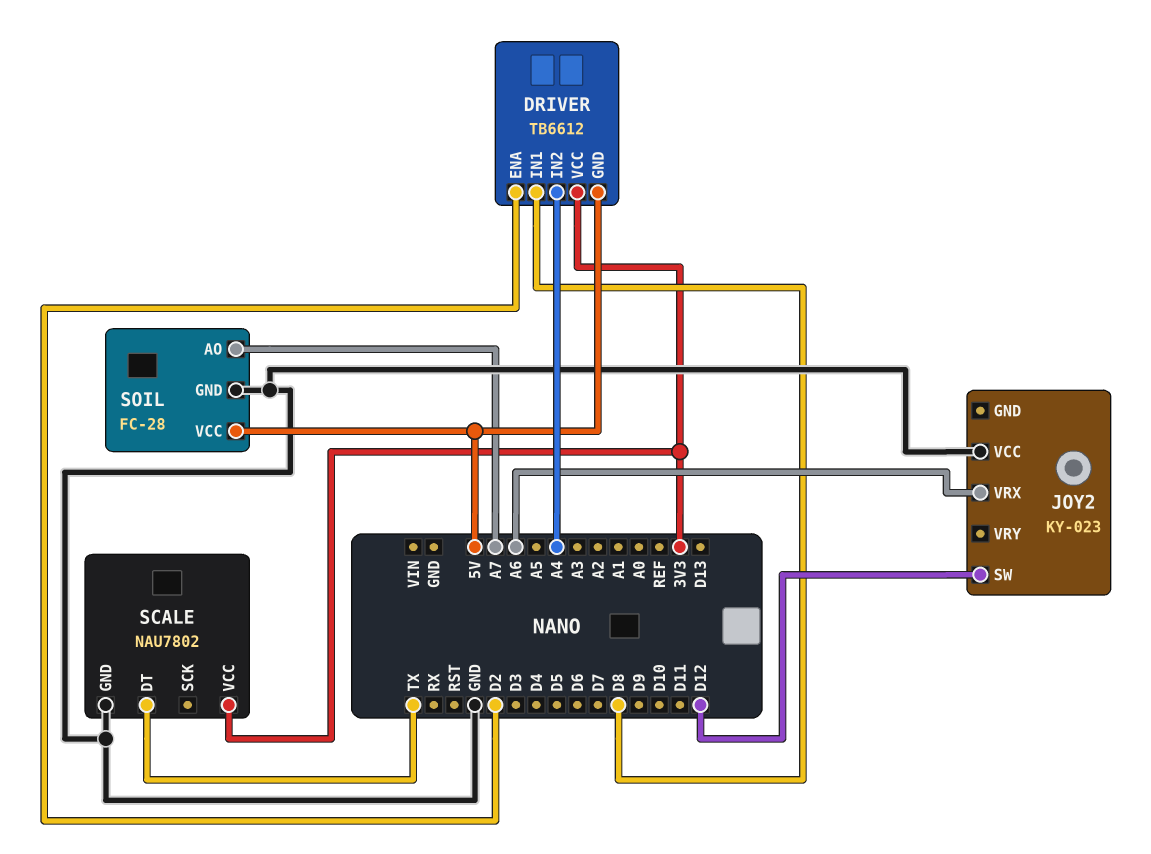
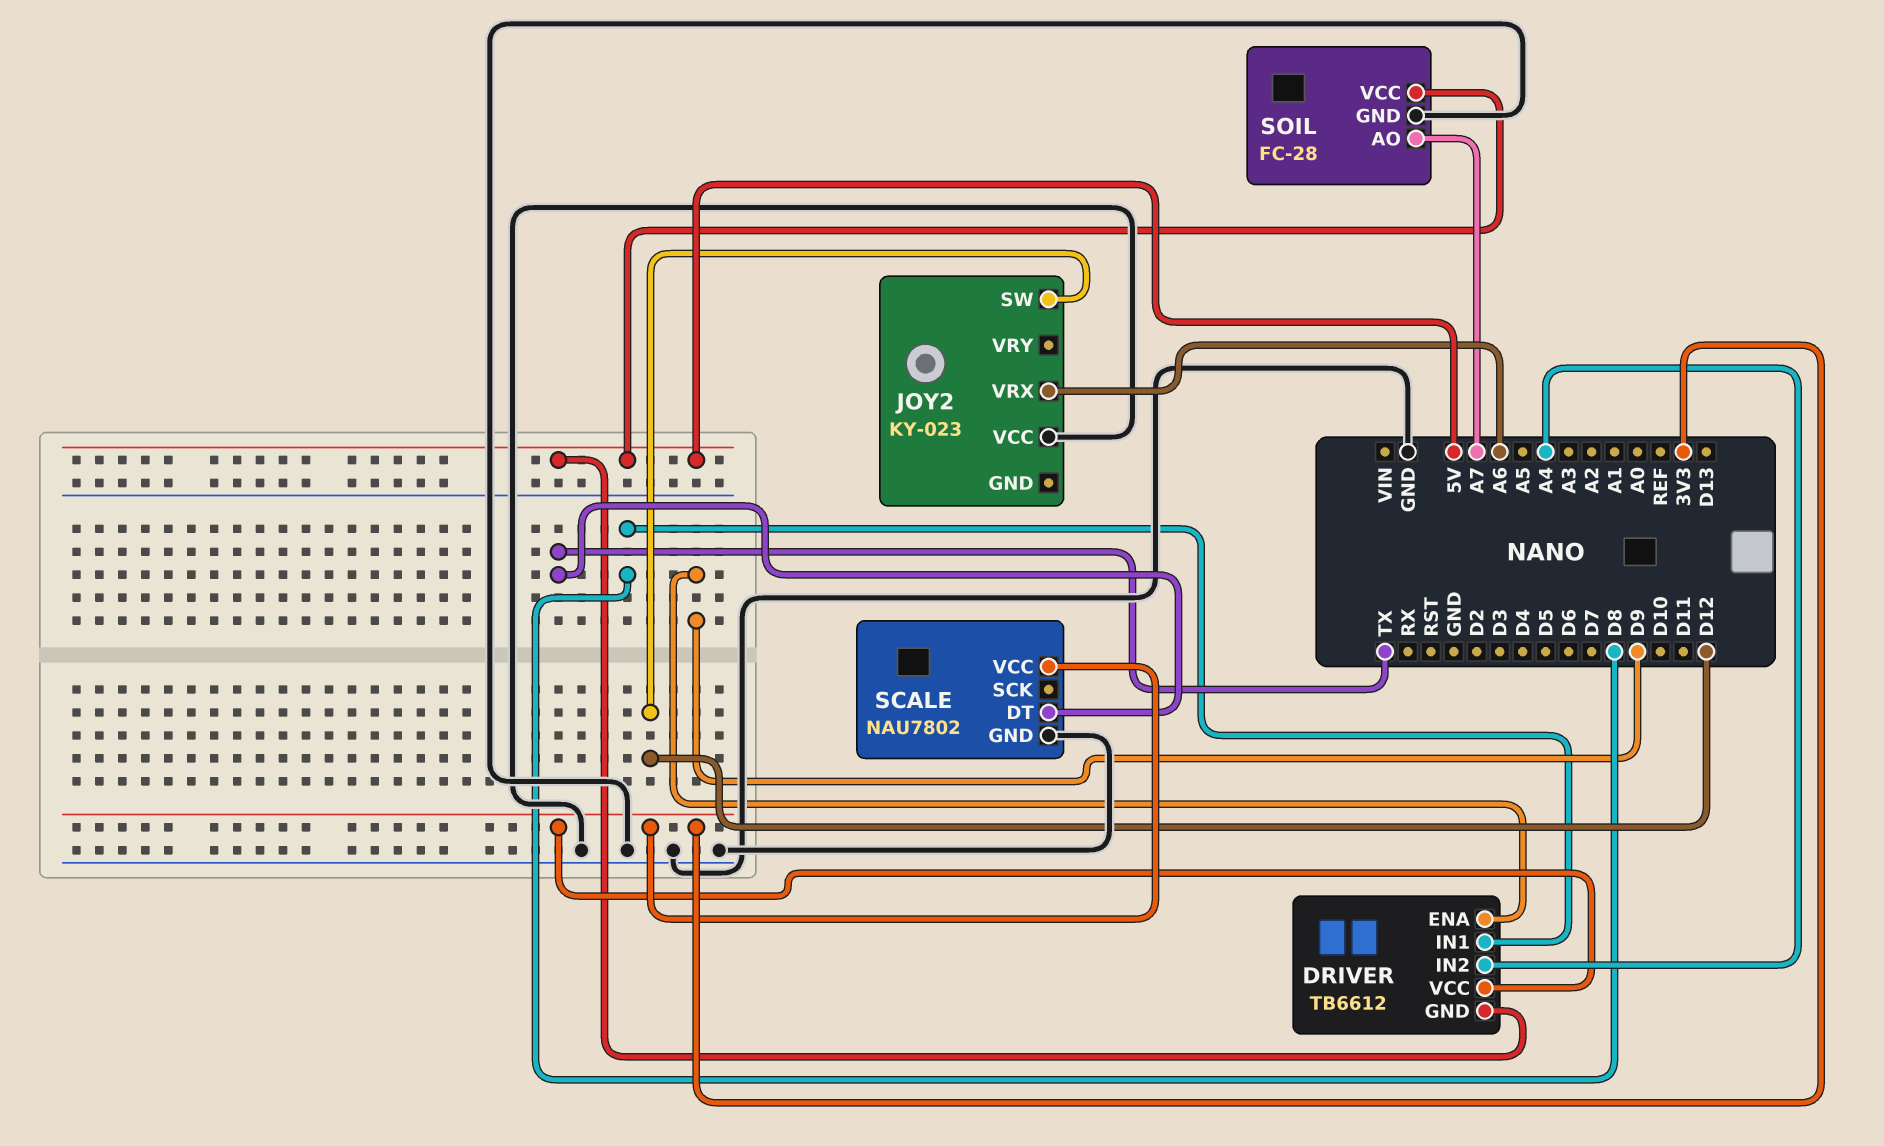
DRIVER pin ENA: D2 -> D9

